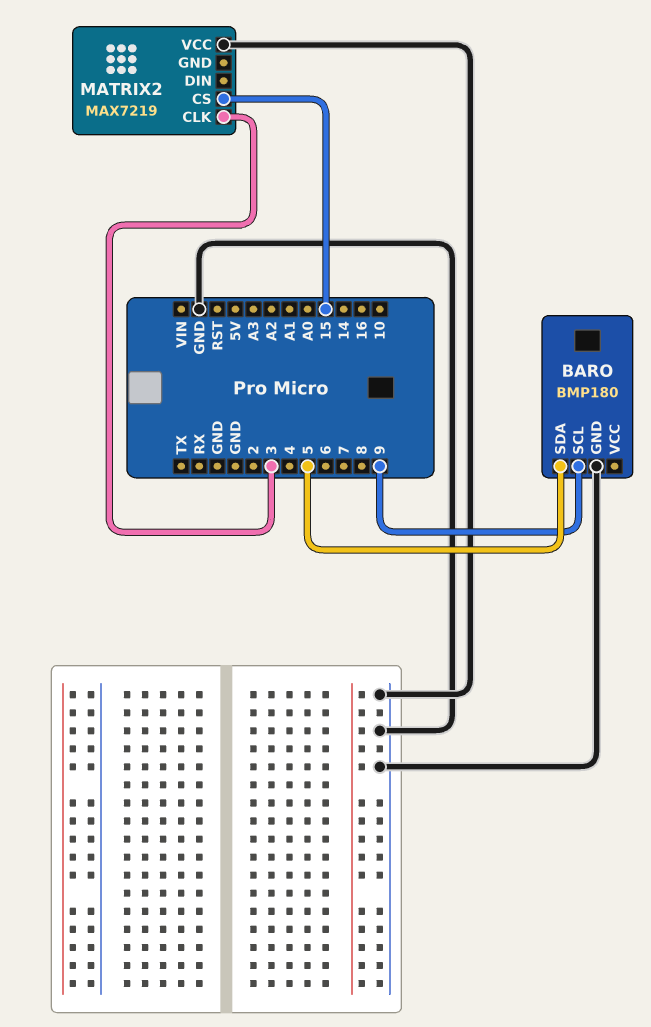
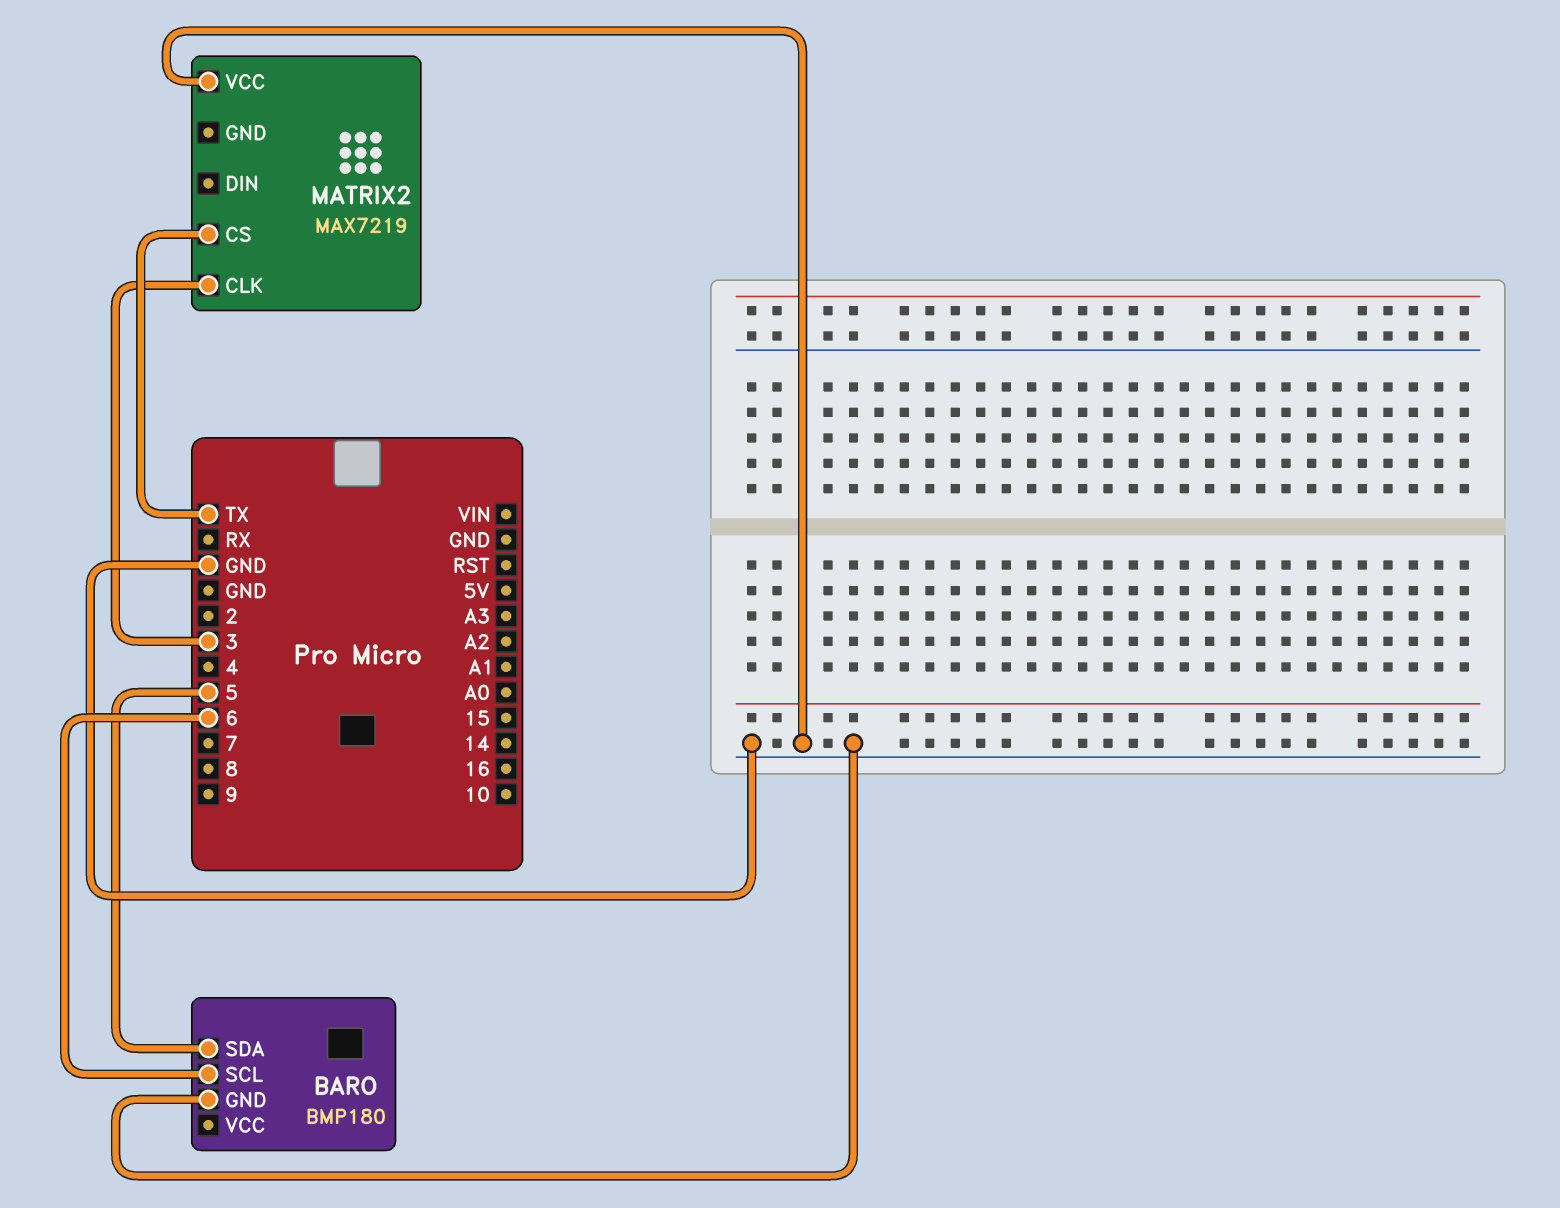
BARO pin SCL: 9 -> 6
MATRIX2 pin CS: 15 -> TX

